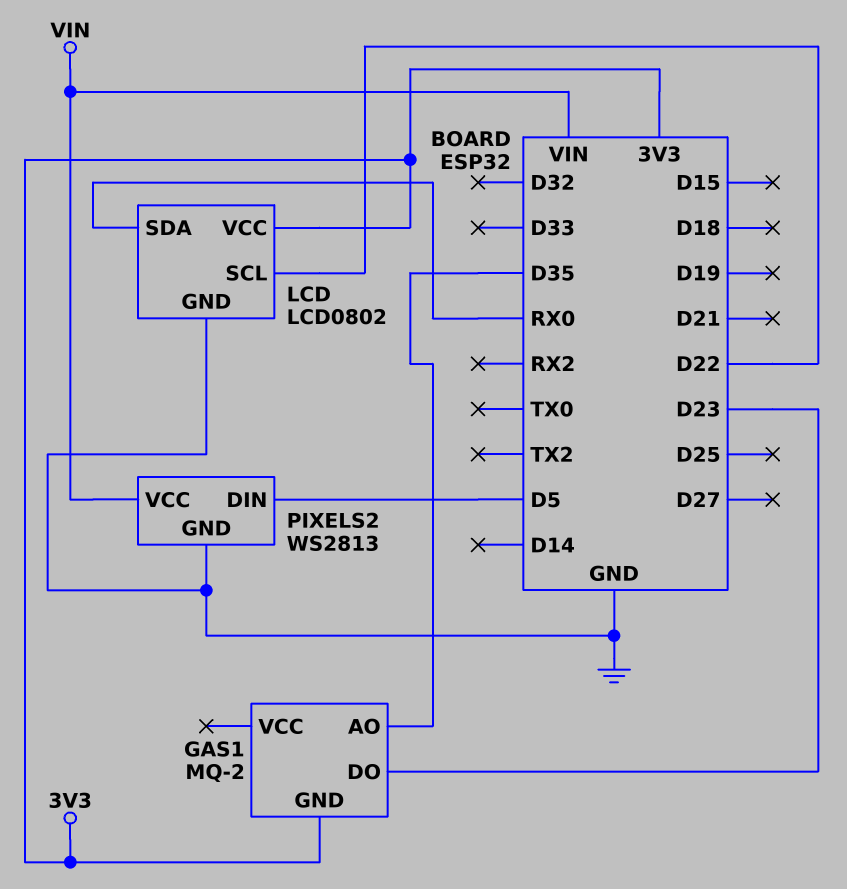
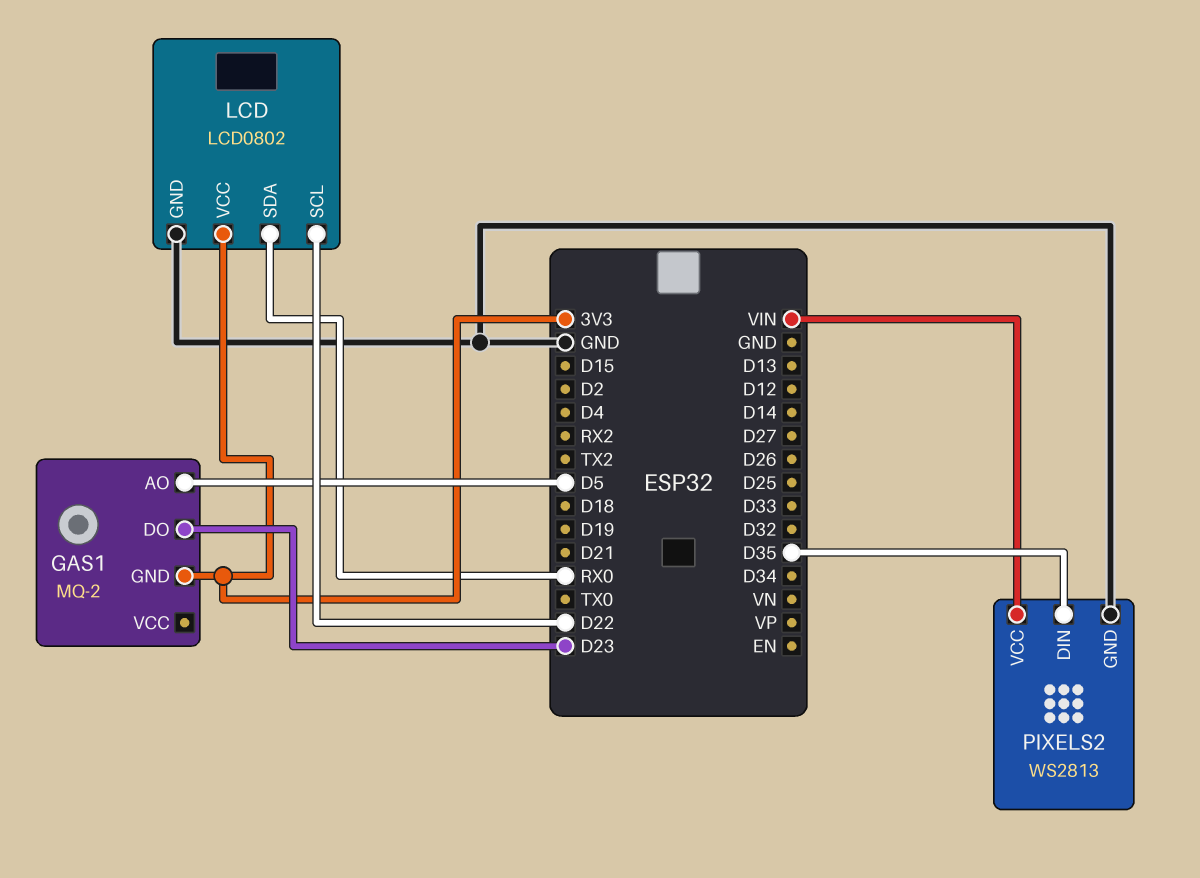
GAS1 pin AO: D35 -> D5
PIXELS2 pin DIN: D5 -> D35

